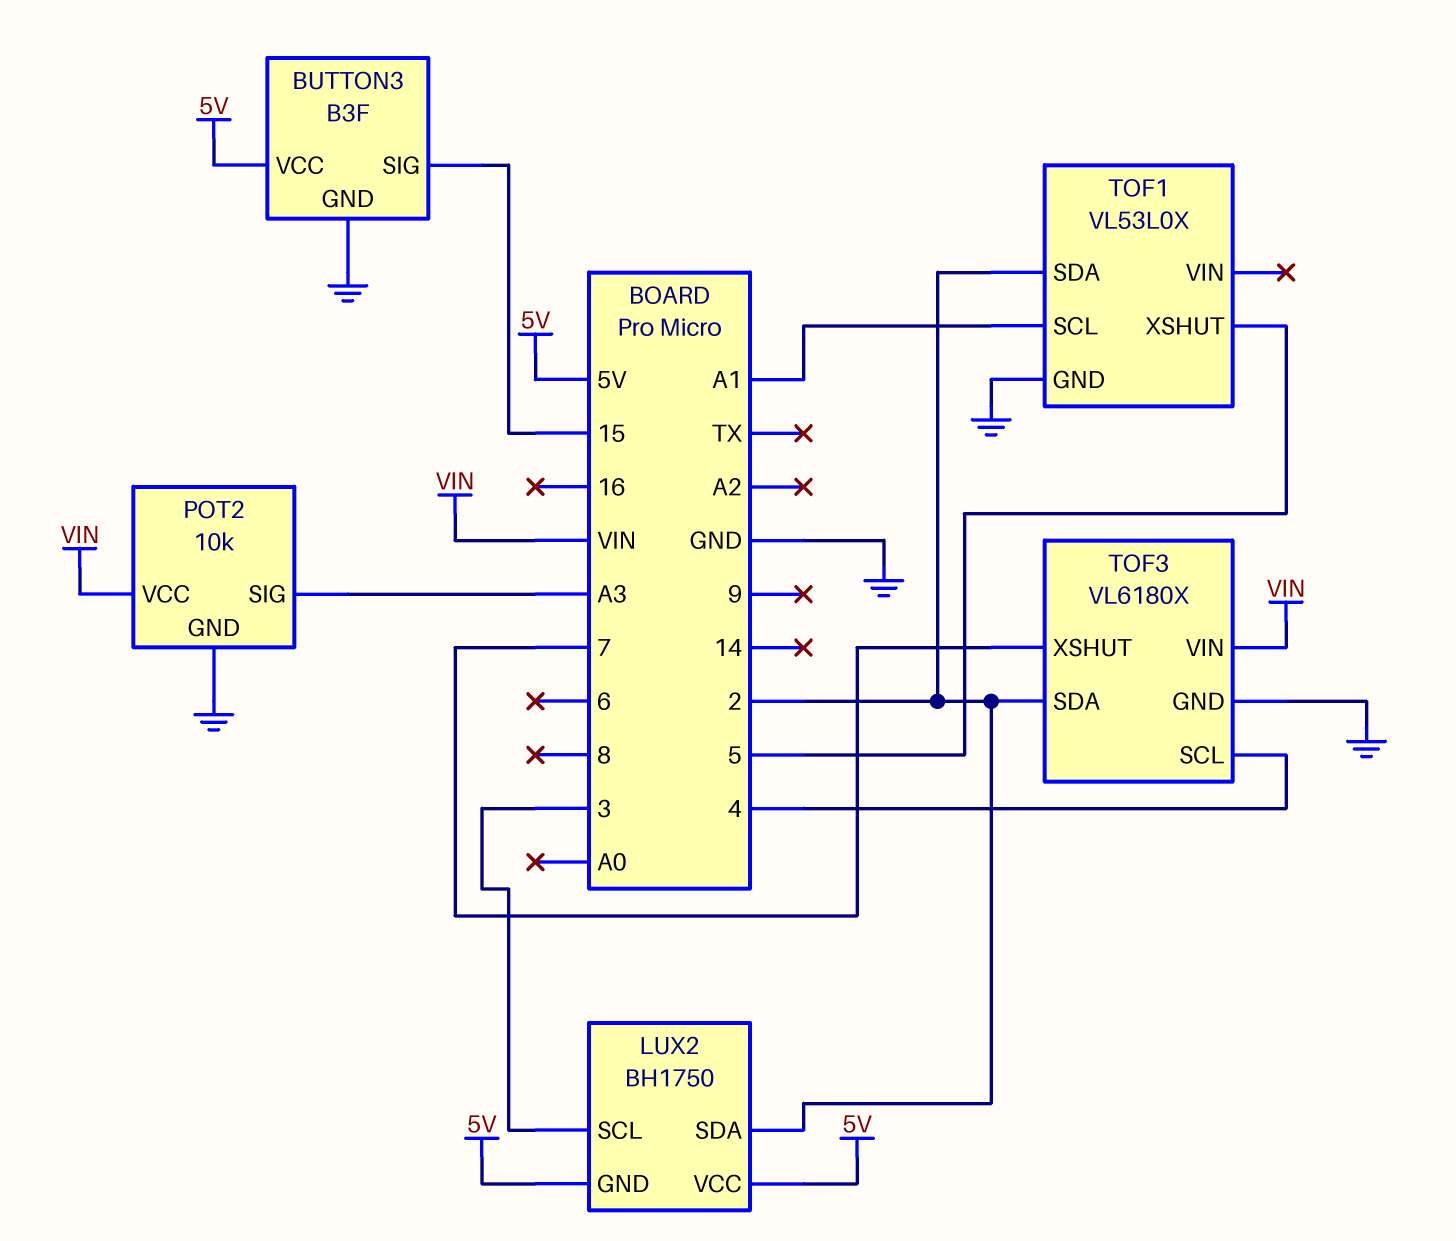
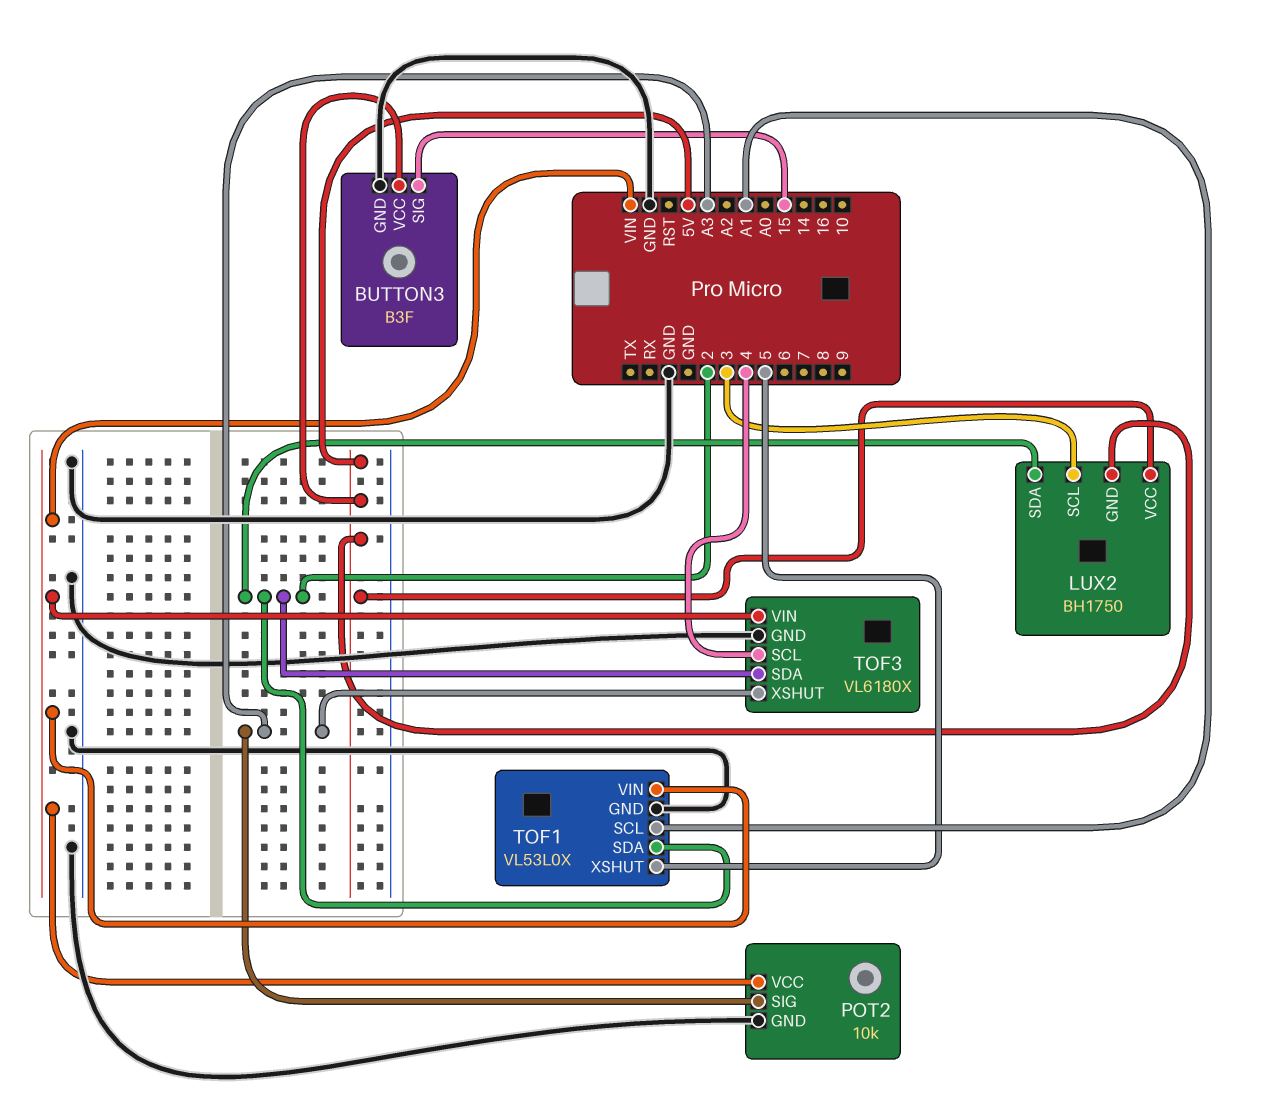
TOF1 pin VIN: none -> VIN
TOF3 pin XSHUT: 7 -> A3

